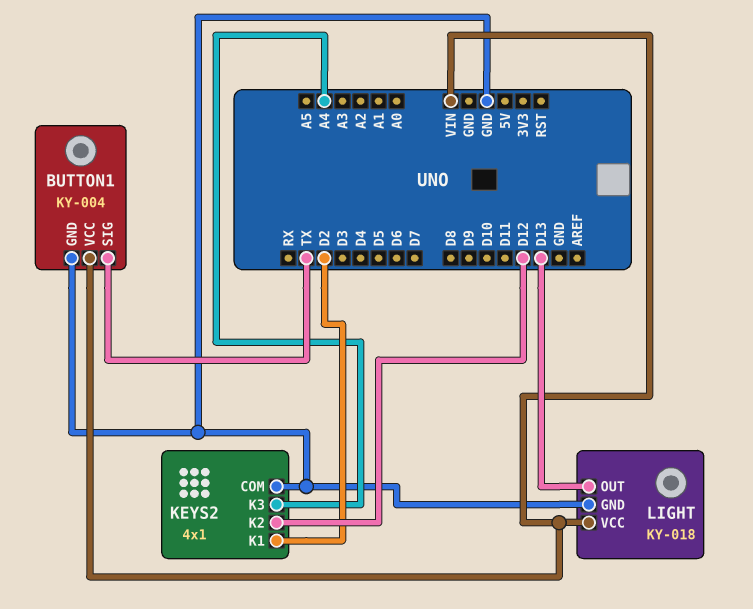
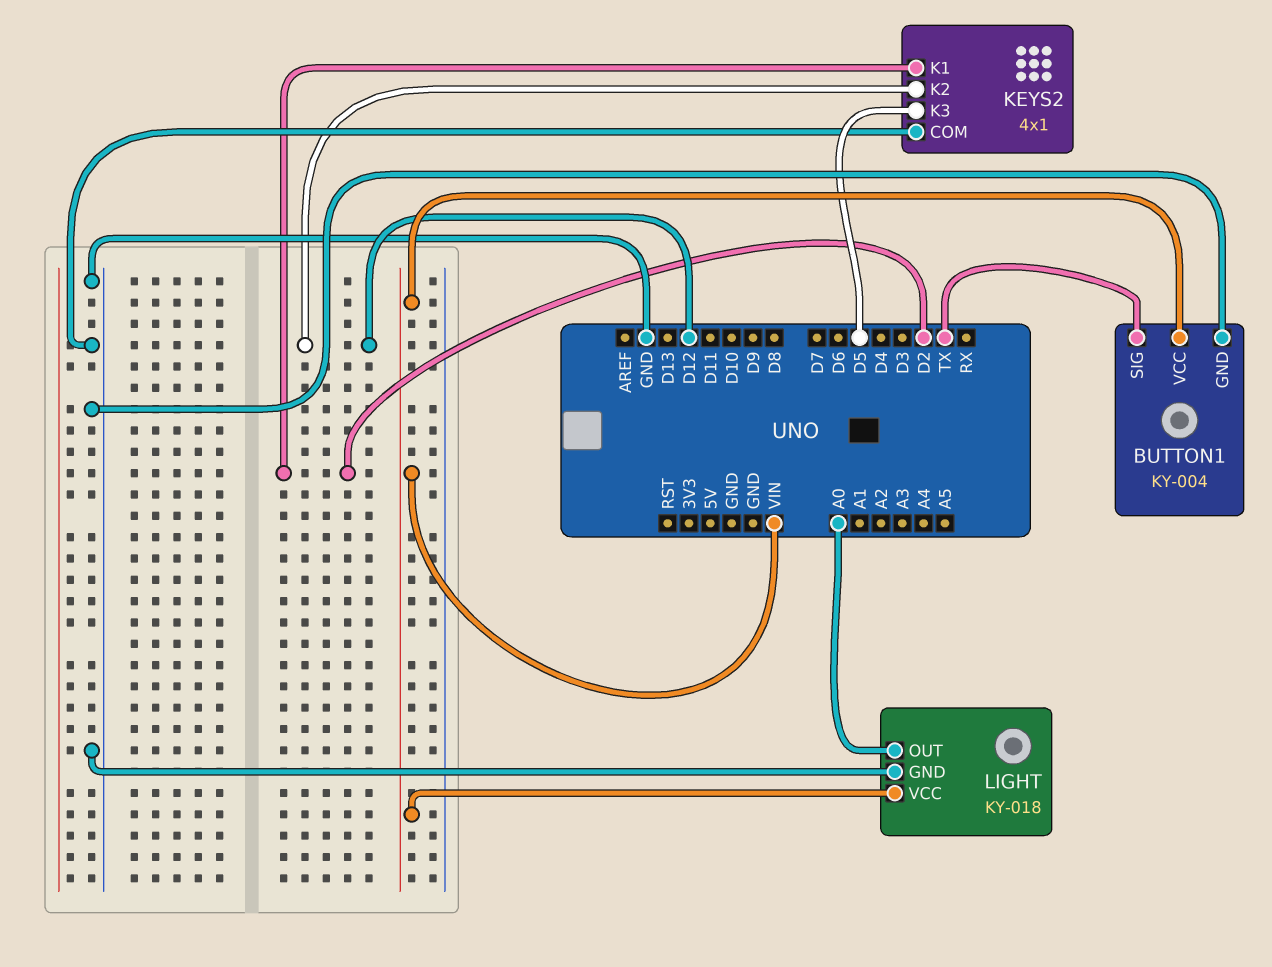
KEYS2 pin K3: A4 -> D5
LIGHT pin OUT: D13 -> A0

